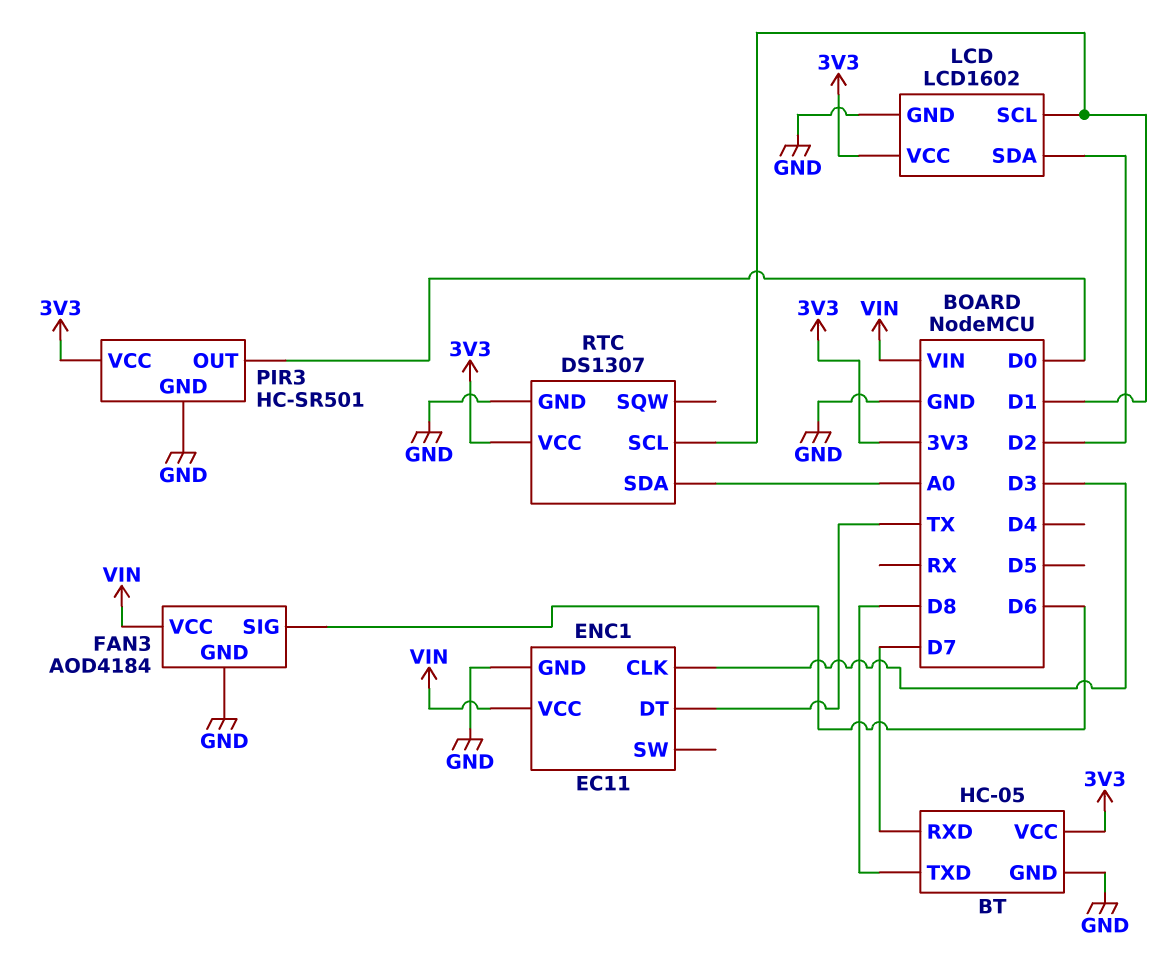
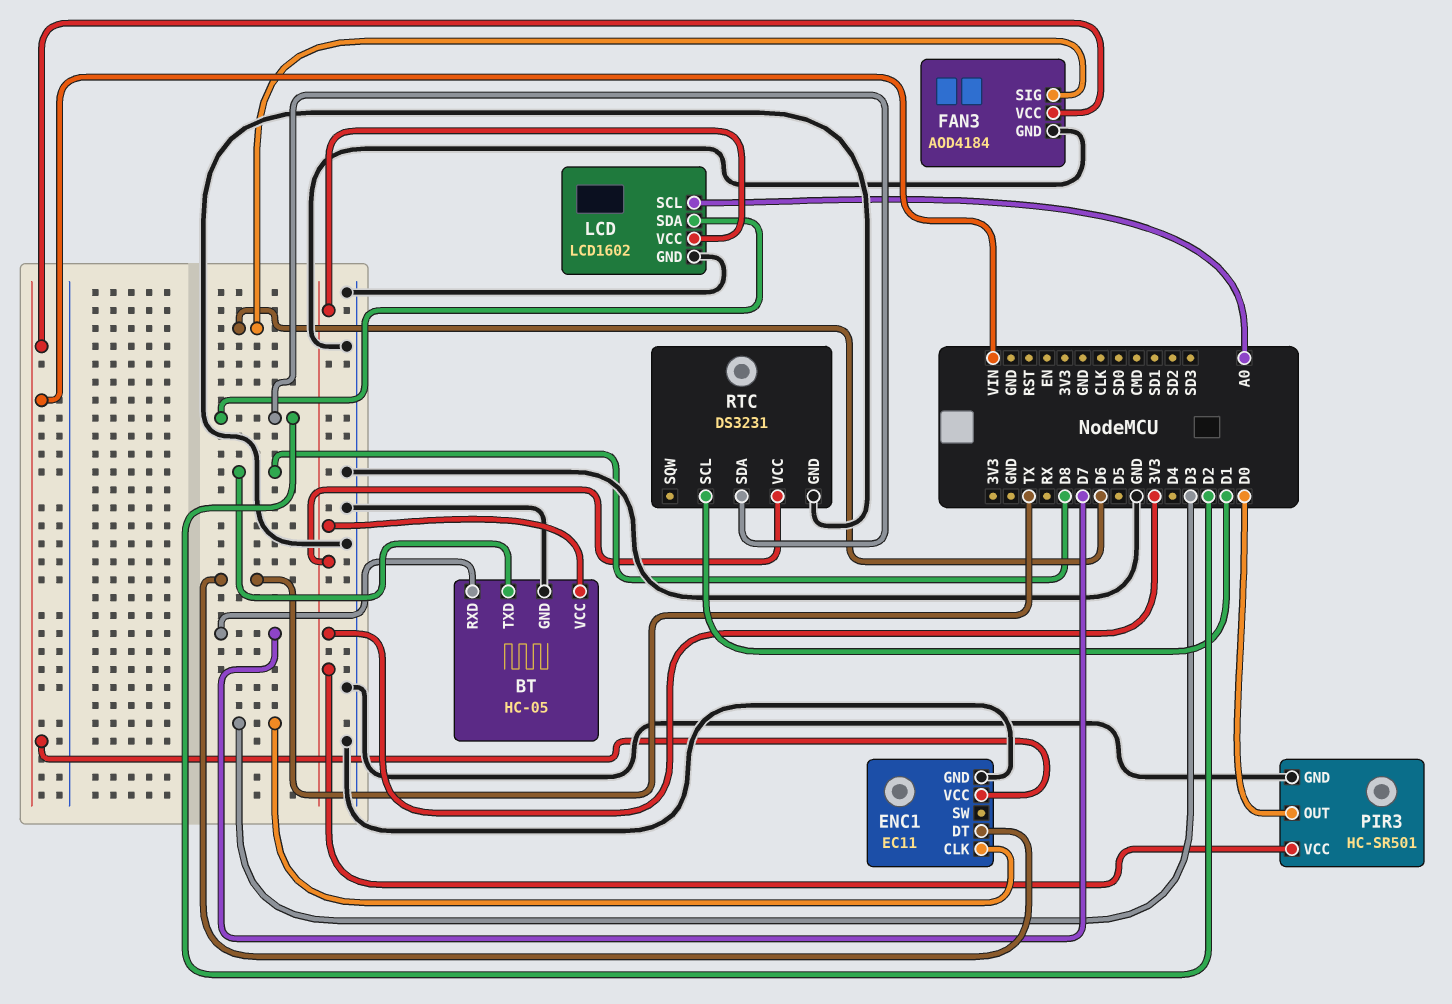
LCD pin SCL: D1 -> A0
RTC: DS1307 -> DS3231
RTC pin SDA: A0 -> D2

